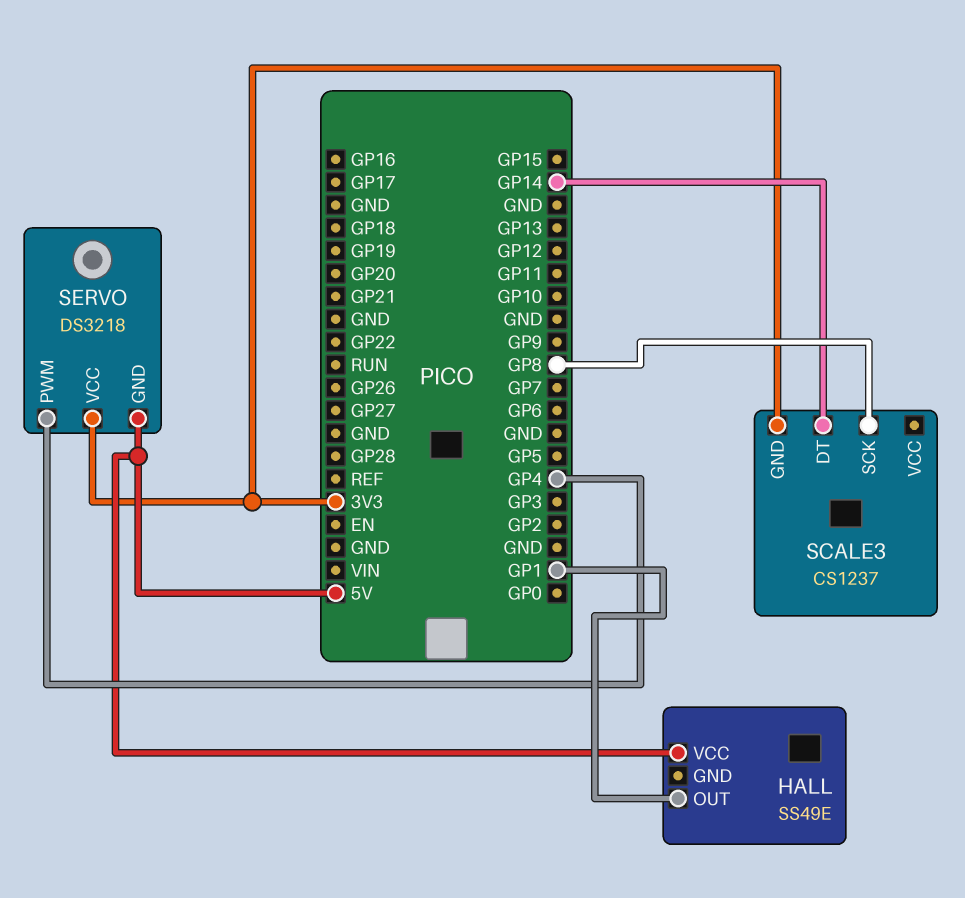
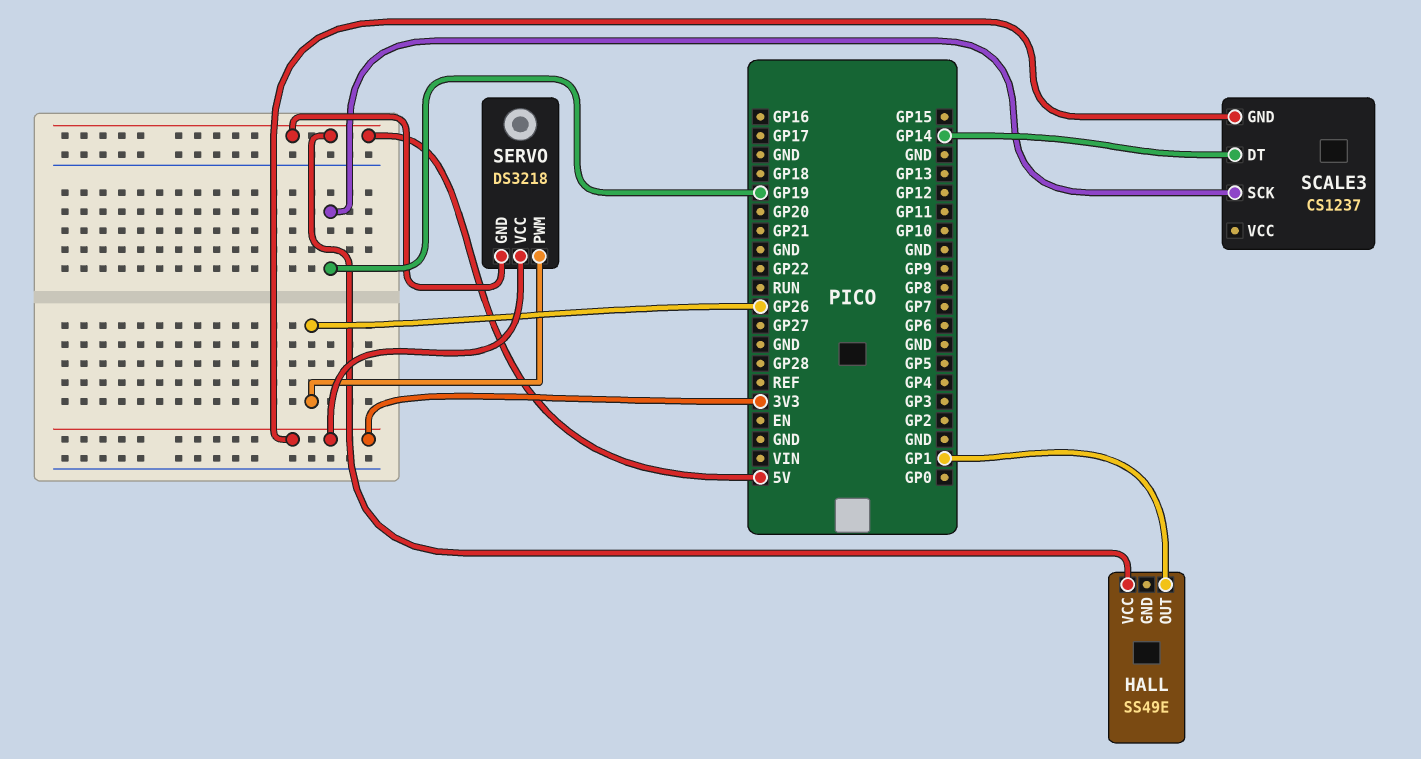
SCALE3 pin SCK: GP8 -> GP19
SERVO pin PWM: GP4 -> GP26

